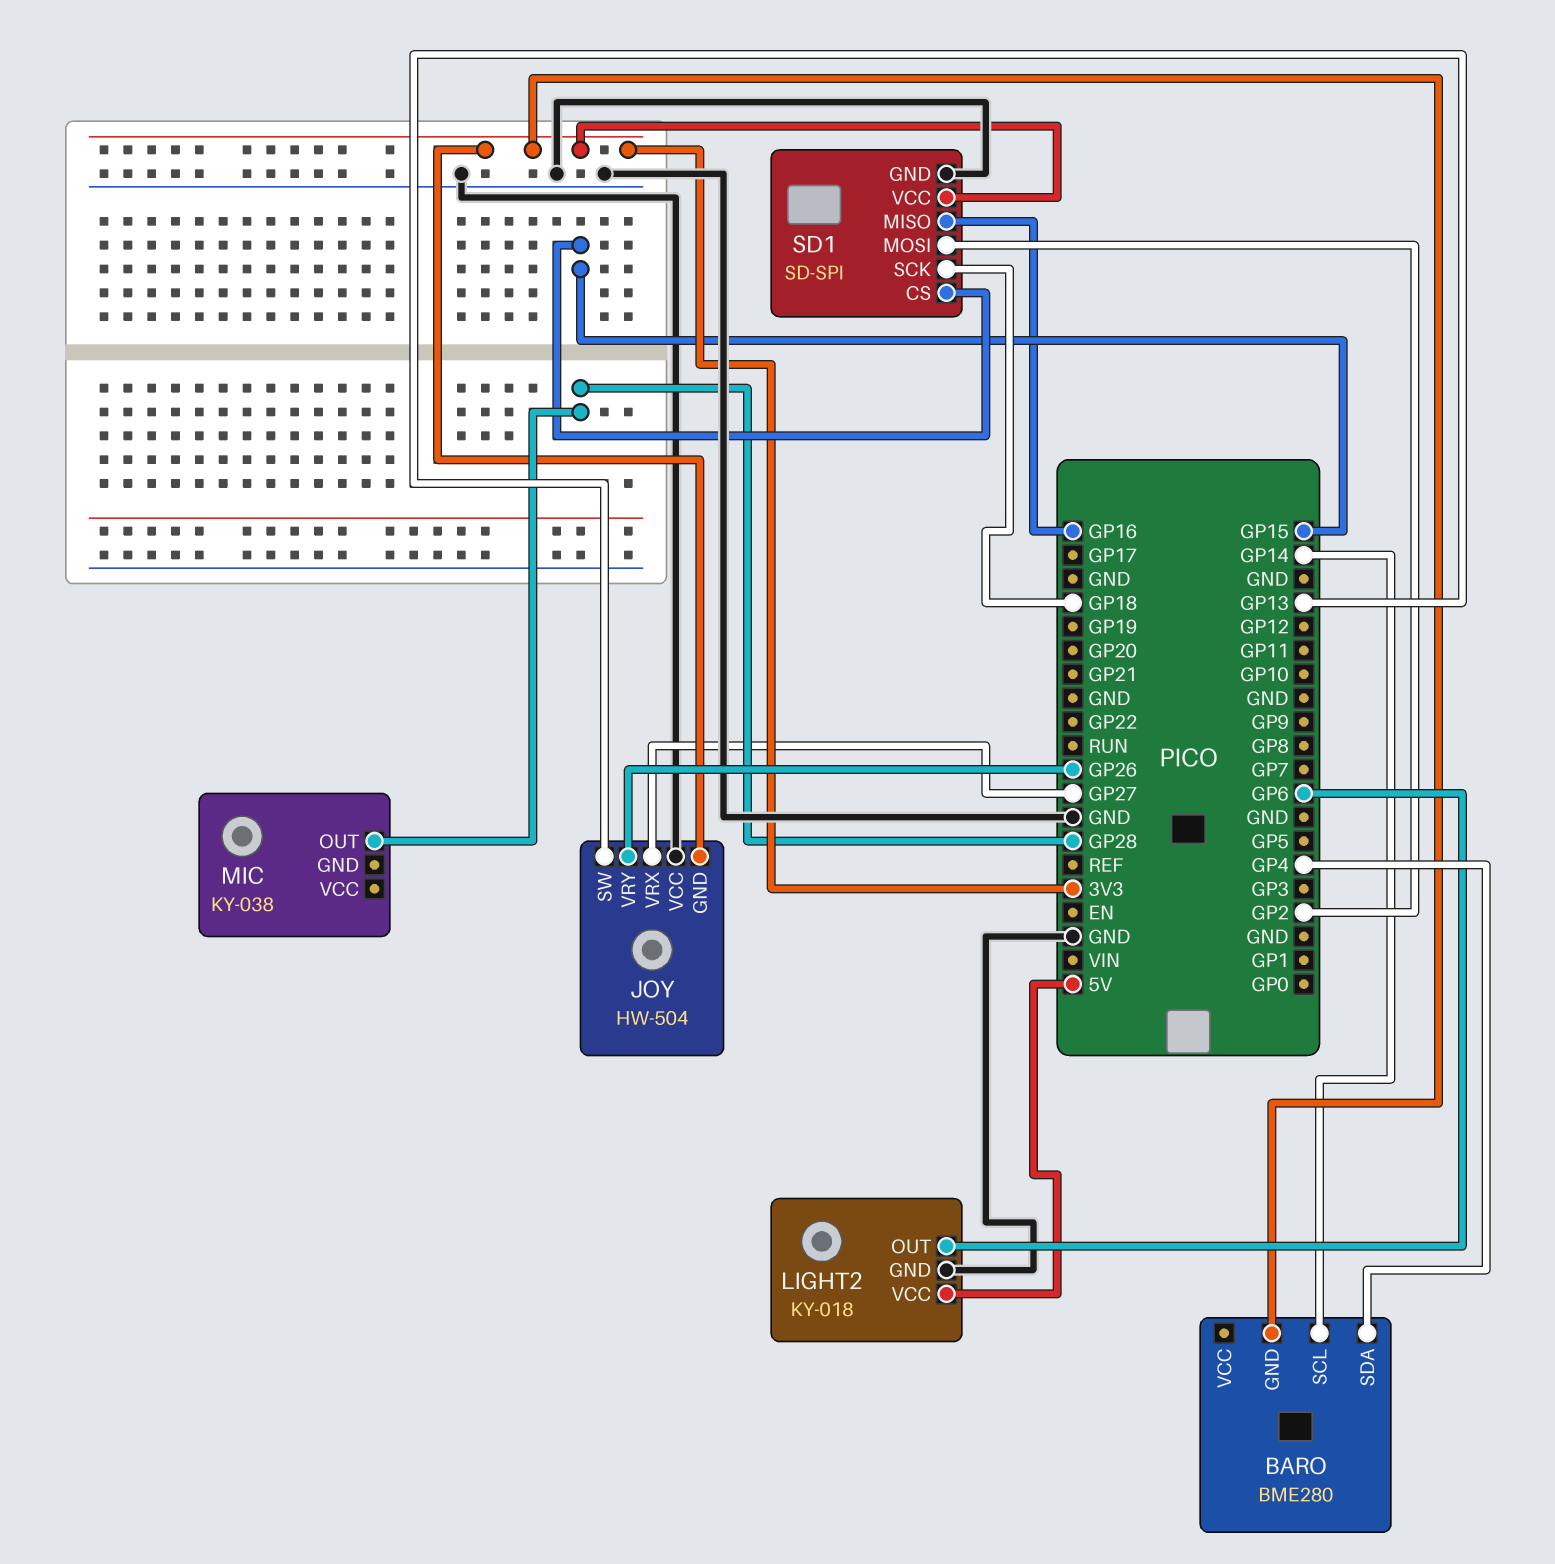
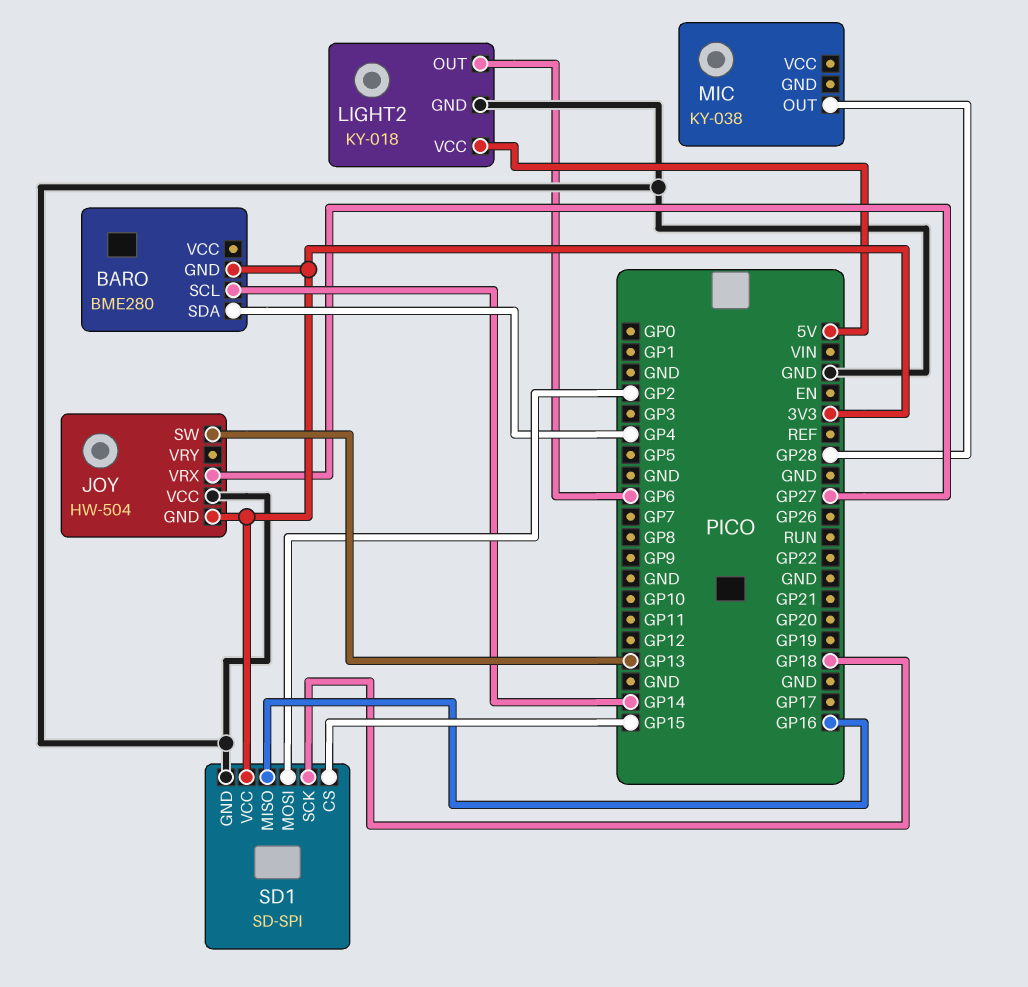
JOY pin VRY: GP26 -> none

